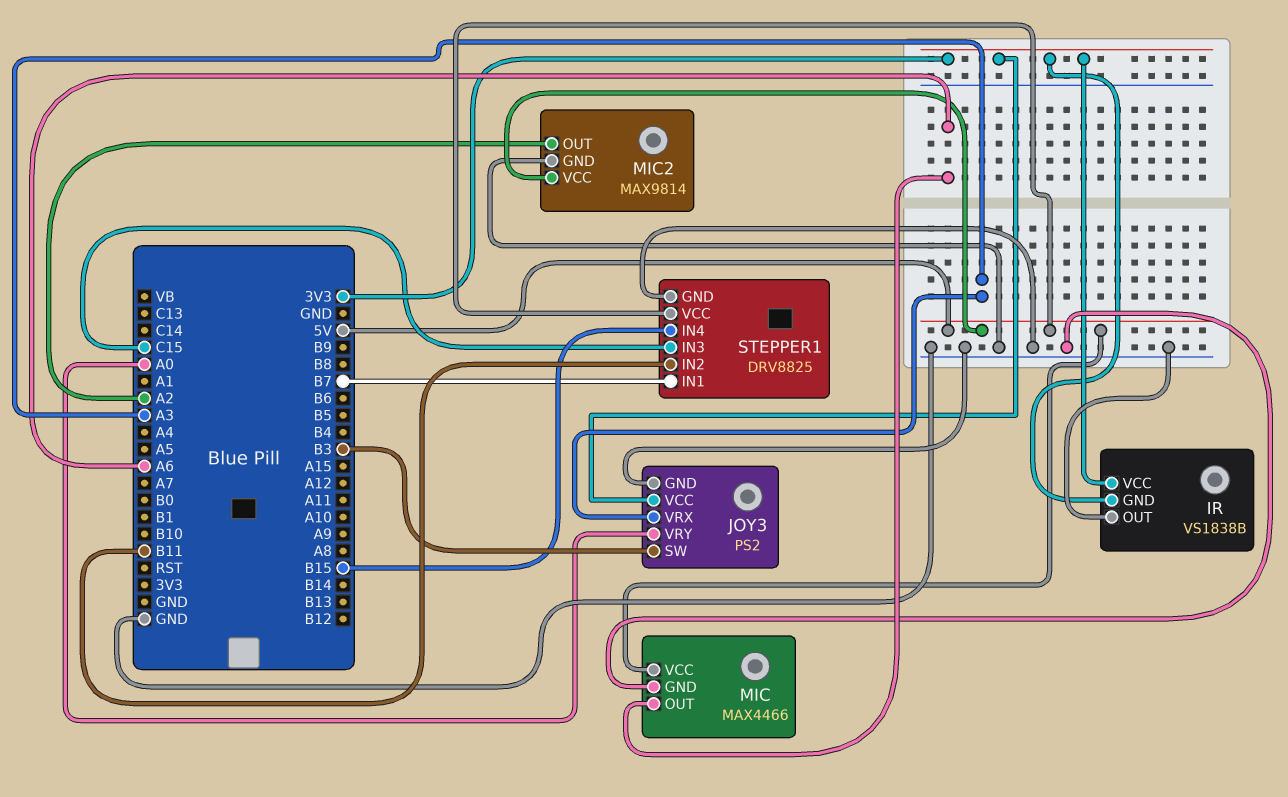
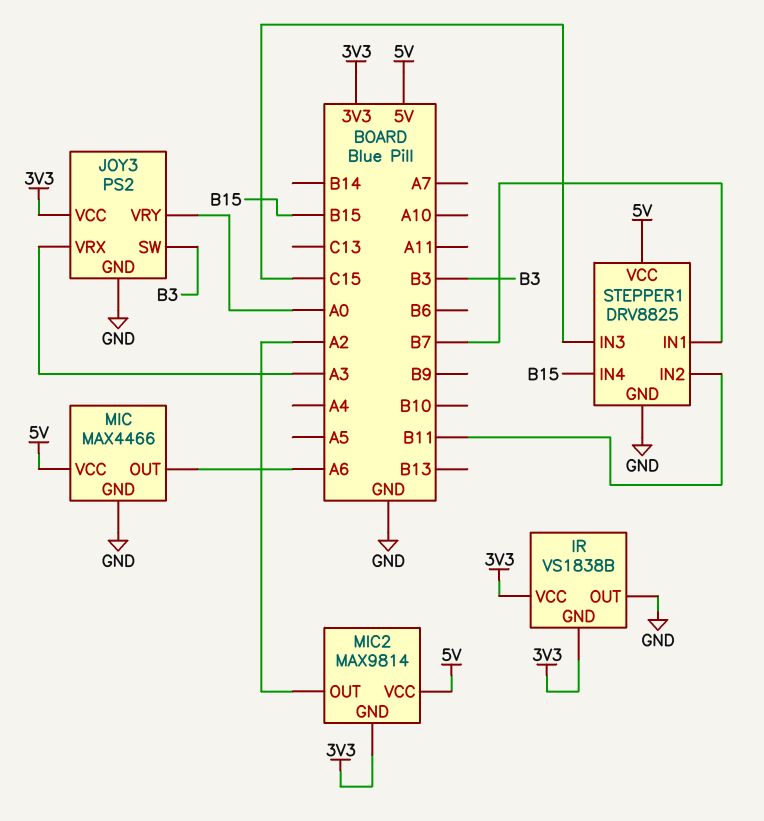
MIC2 pin GND: GND -> 3V3

